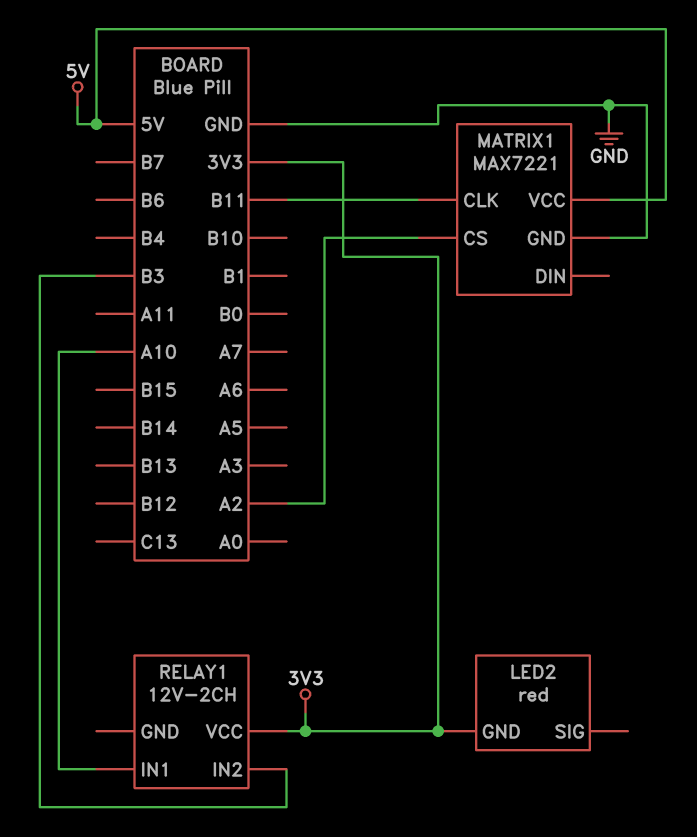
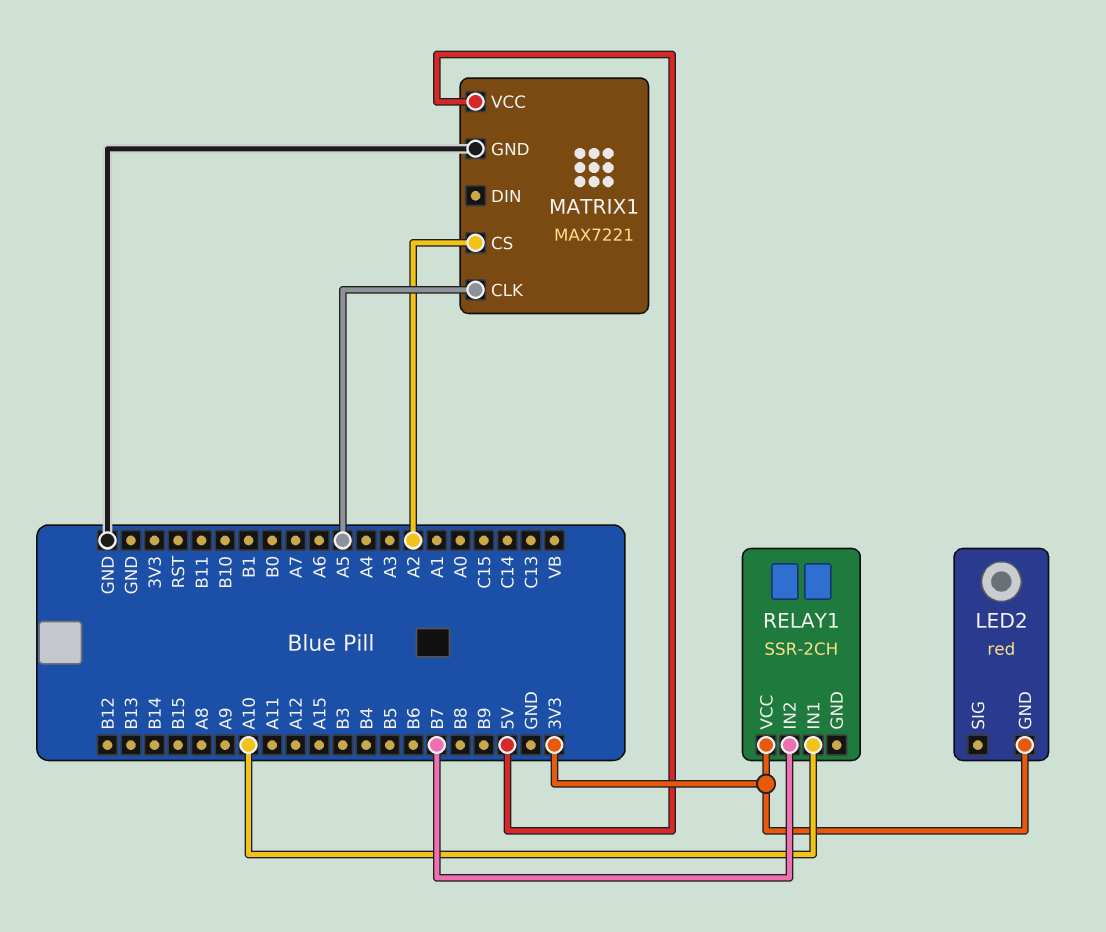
MATRIX1 pin CLK: B11 -> A5
RELAY1: 12V-2CH -> SSR-2CH
RELAY1 pin IN2: B3 -> B7

